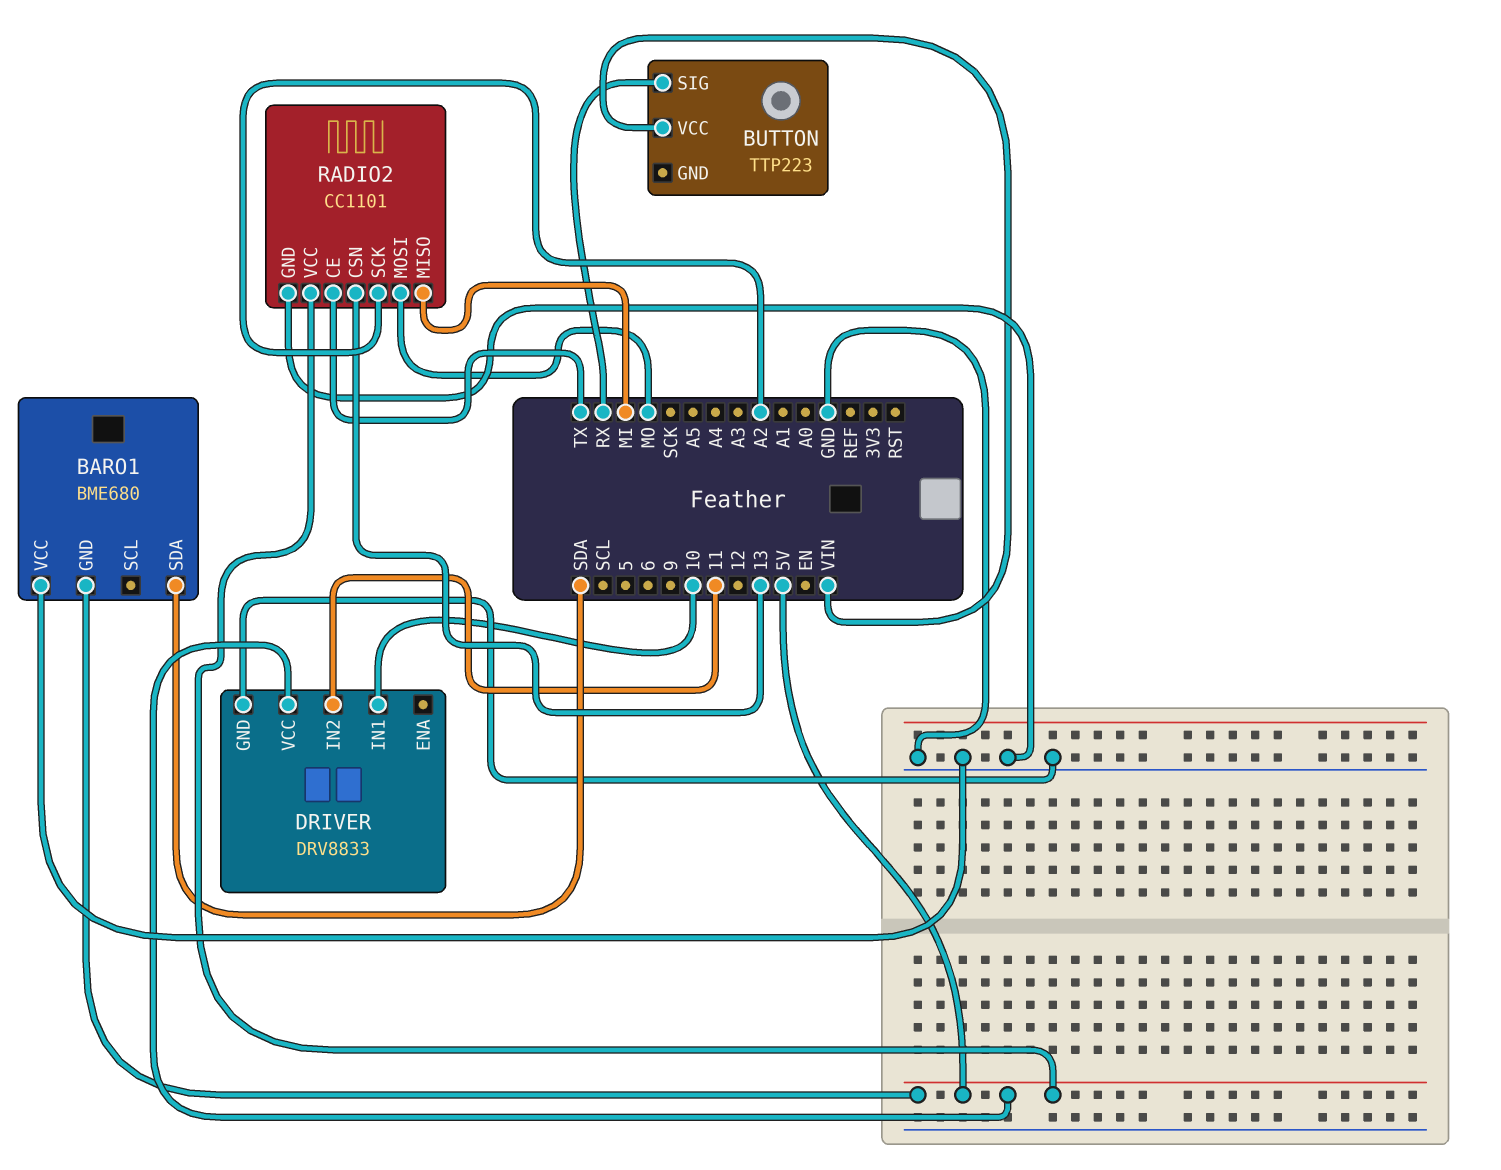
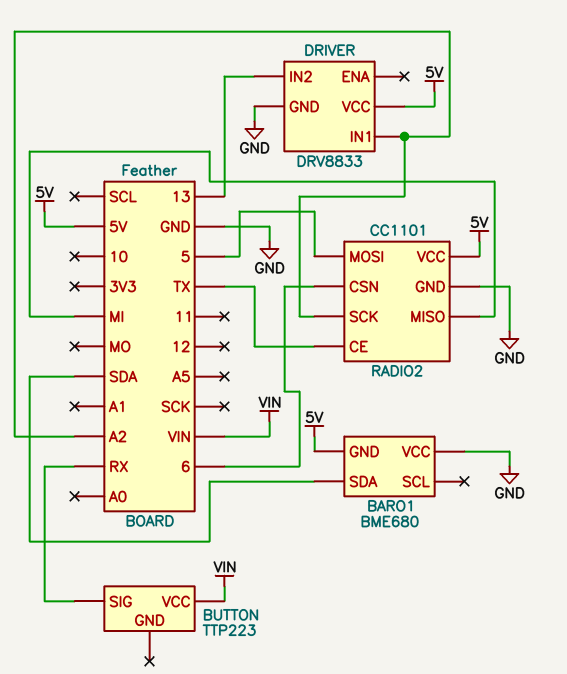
DRIVER pin IN1: 10 -> A2
DRIVER pin IN2: 11 -> 13
RADIO2 pin CSN: 13 -> 6
RADIO2 pin MOSI: MO -> 5

